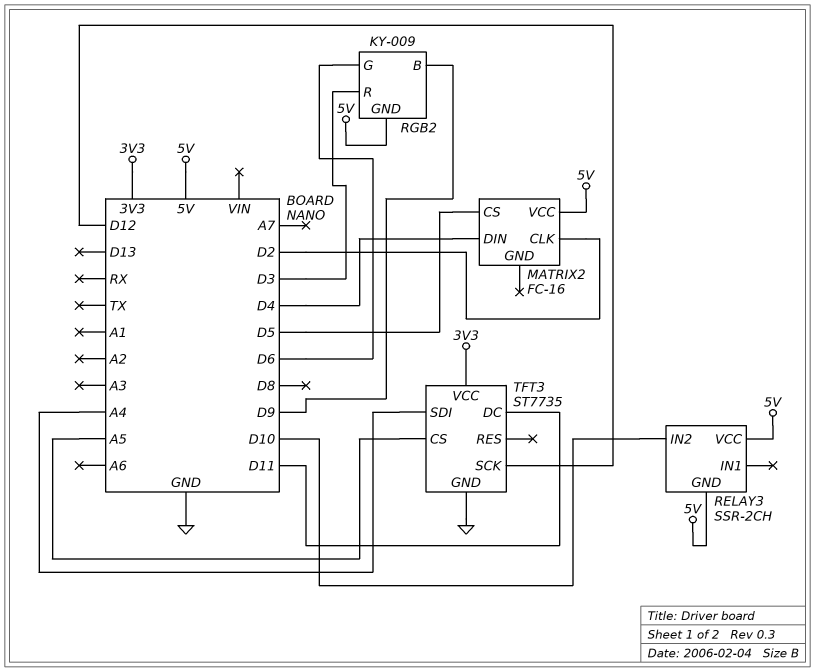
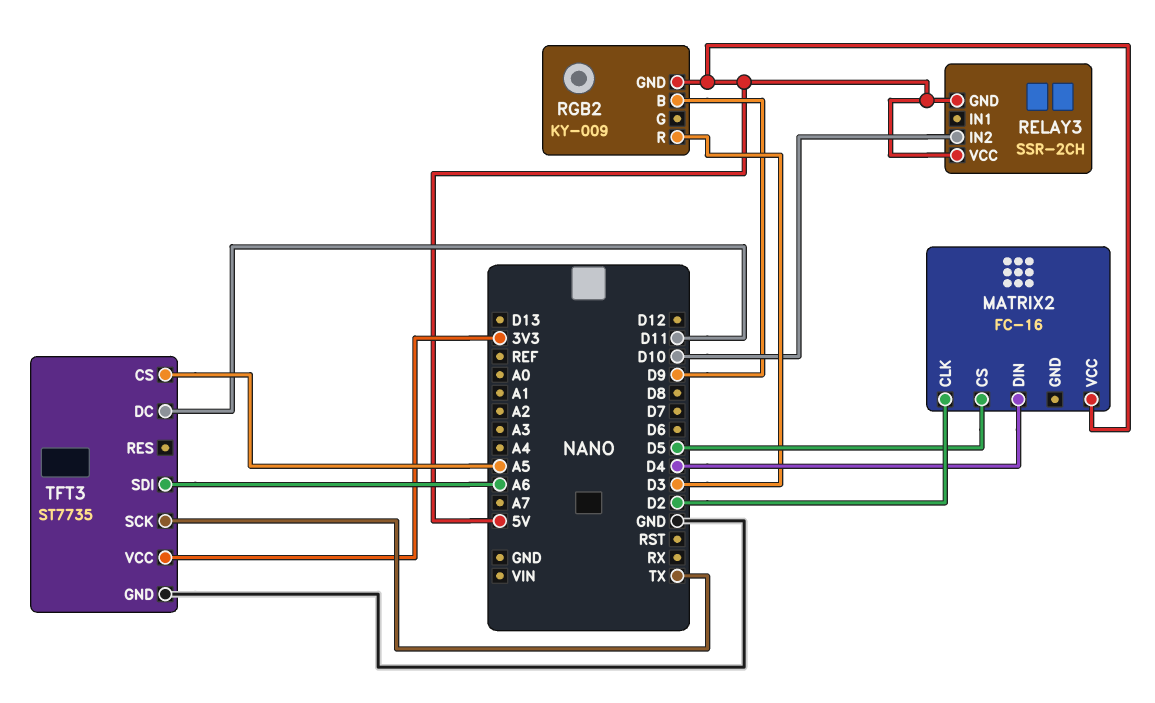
RGB2 pin G: D6 -> none
TFT3 pin SCK: D12 -> TX
TFT3 pin SDI: A4 -> A6

